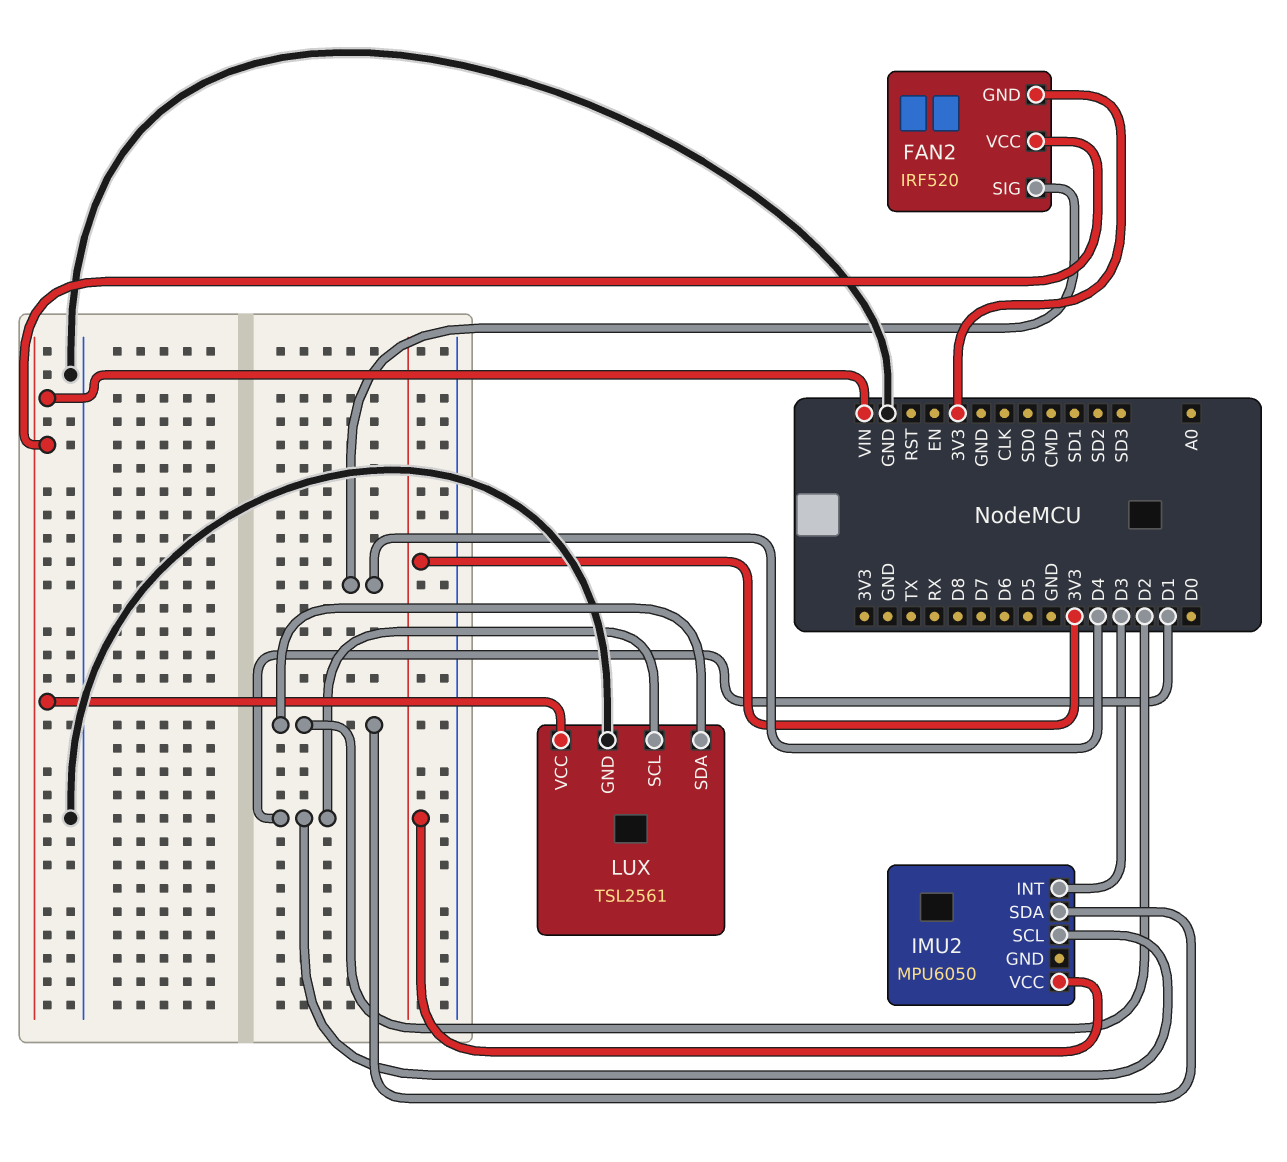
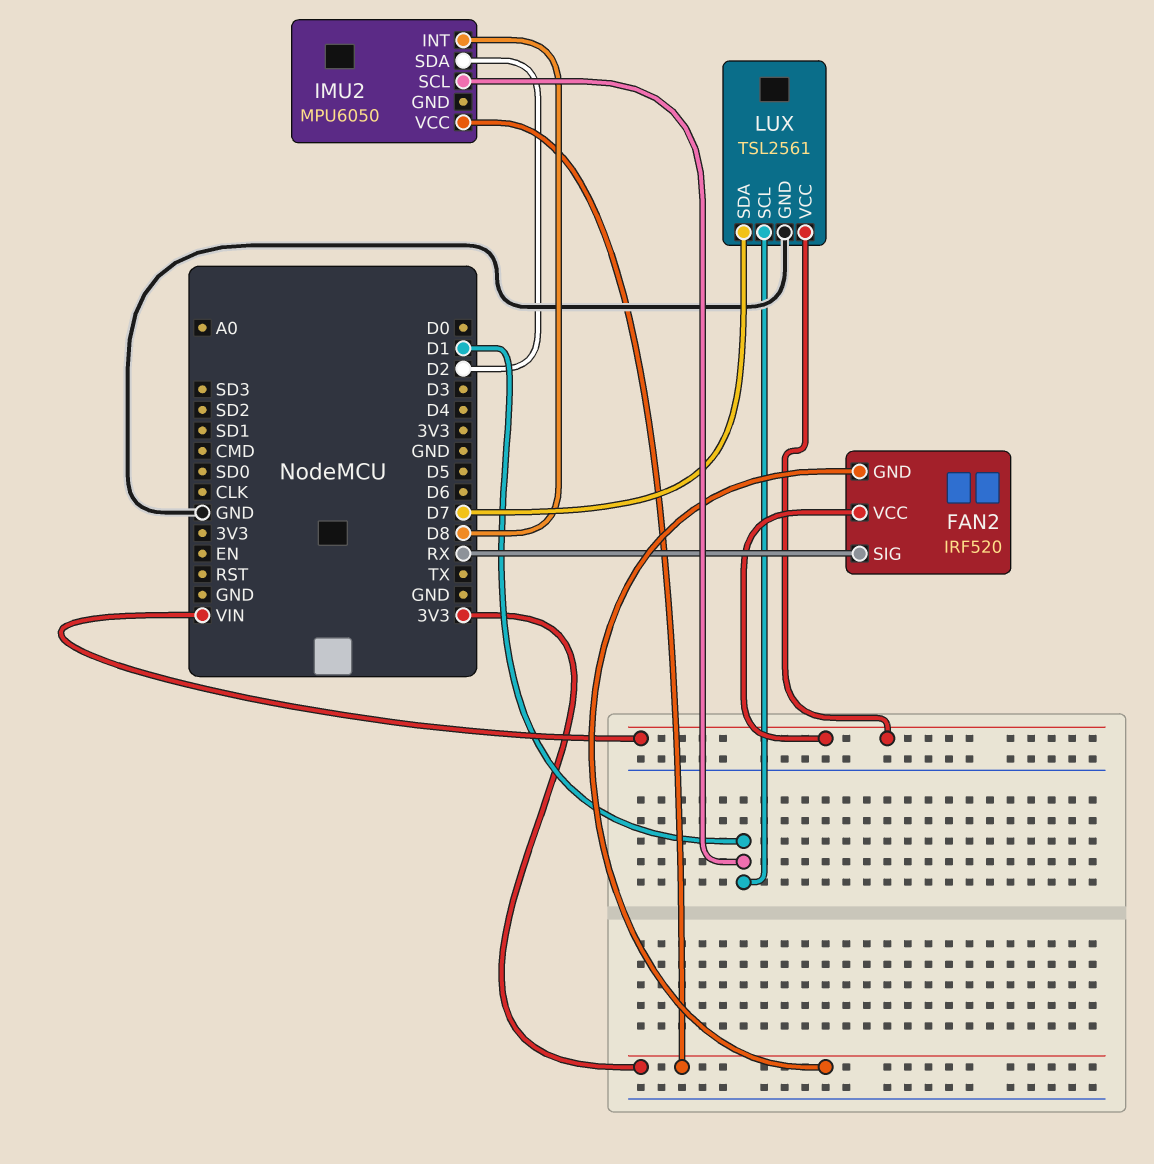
FAN2 pin SIG: D4 -> RX
IMU2 pin INT: D3 -> D8
LUX pin SDA: D2 -> D7

